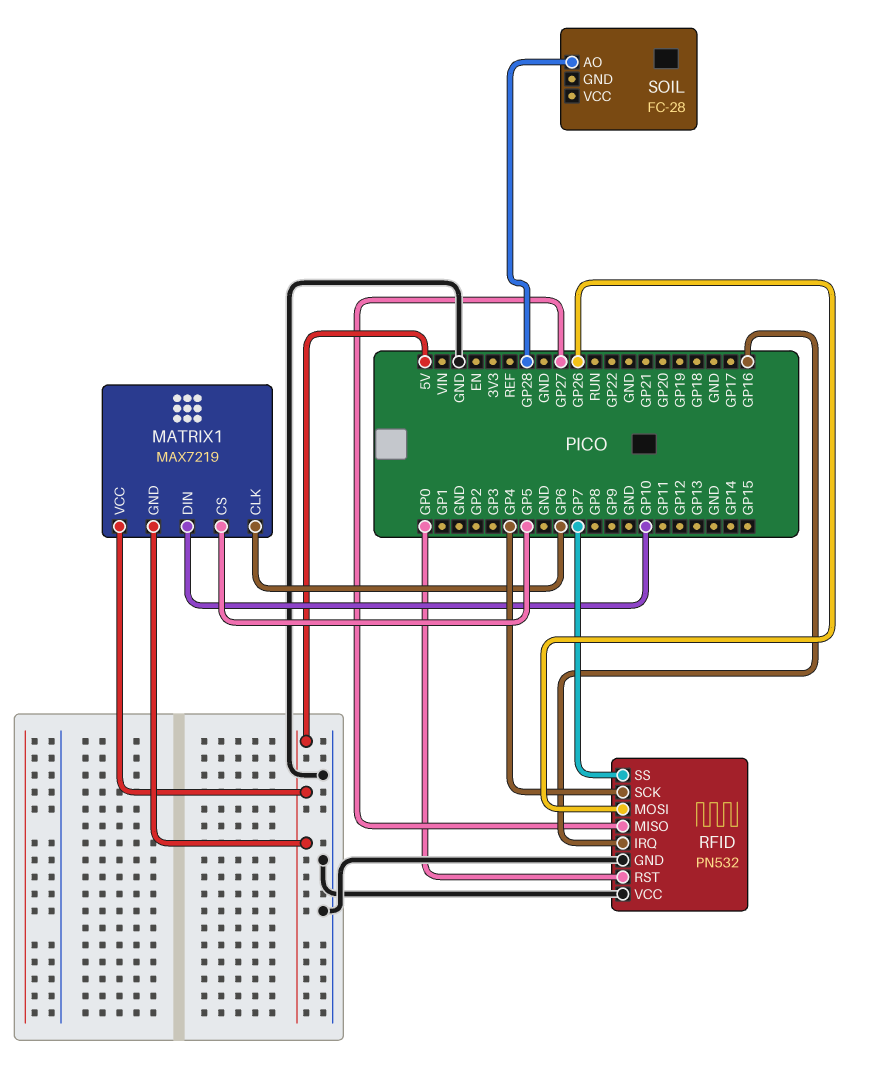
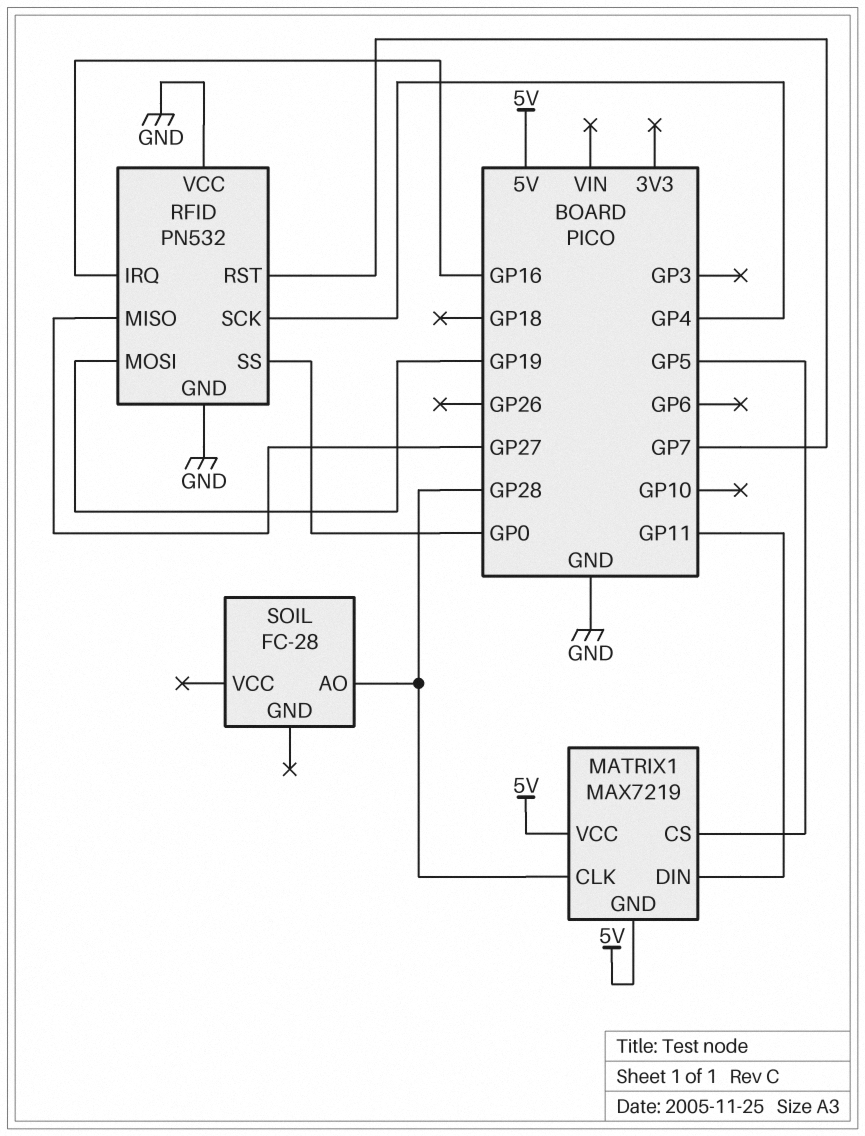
MATRIX1 pin CLK: GP6 -> GP28
MATRIX1 pin DIN: GP10 -> GP11
RFID pin MOSI: GP26 -> GP19
RFID pin RST: GP0 -> GP7
RFID pin SS: GP7 -> GP0

